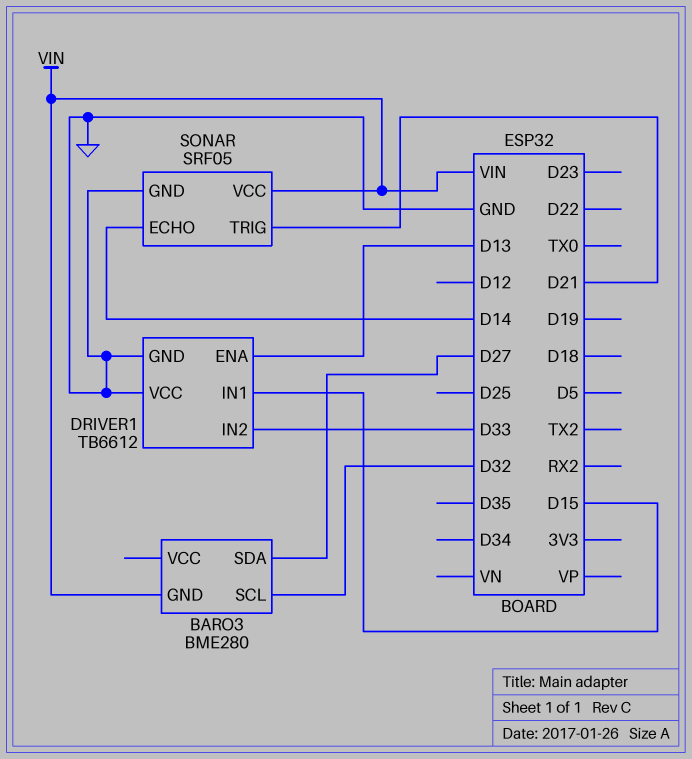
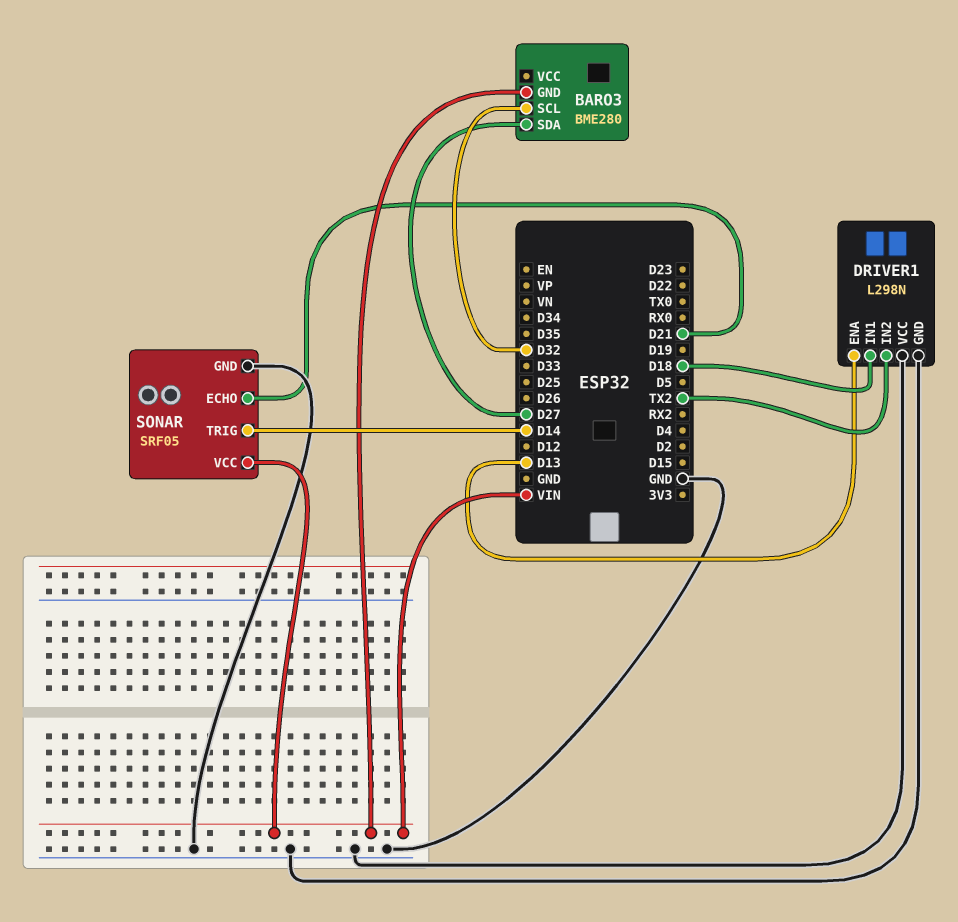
DRIVER1: TB6612 -> L298N
DRIVER1 pin IN1: D15 -> D18
DRIVER1 pin IN2: D33 -> TX2
SONAR pin ECHO: D14 -> D21
SONAR pin TRIG: D21 -> D14

